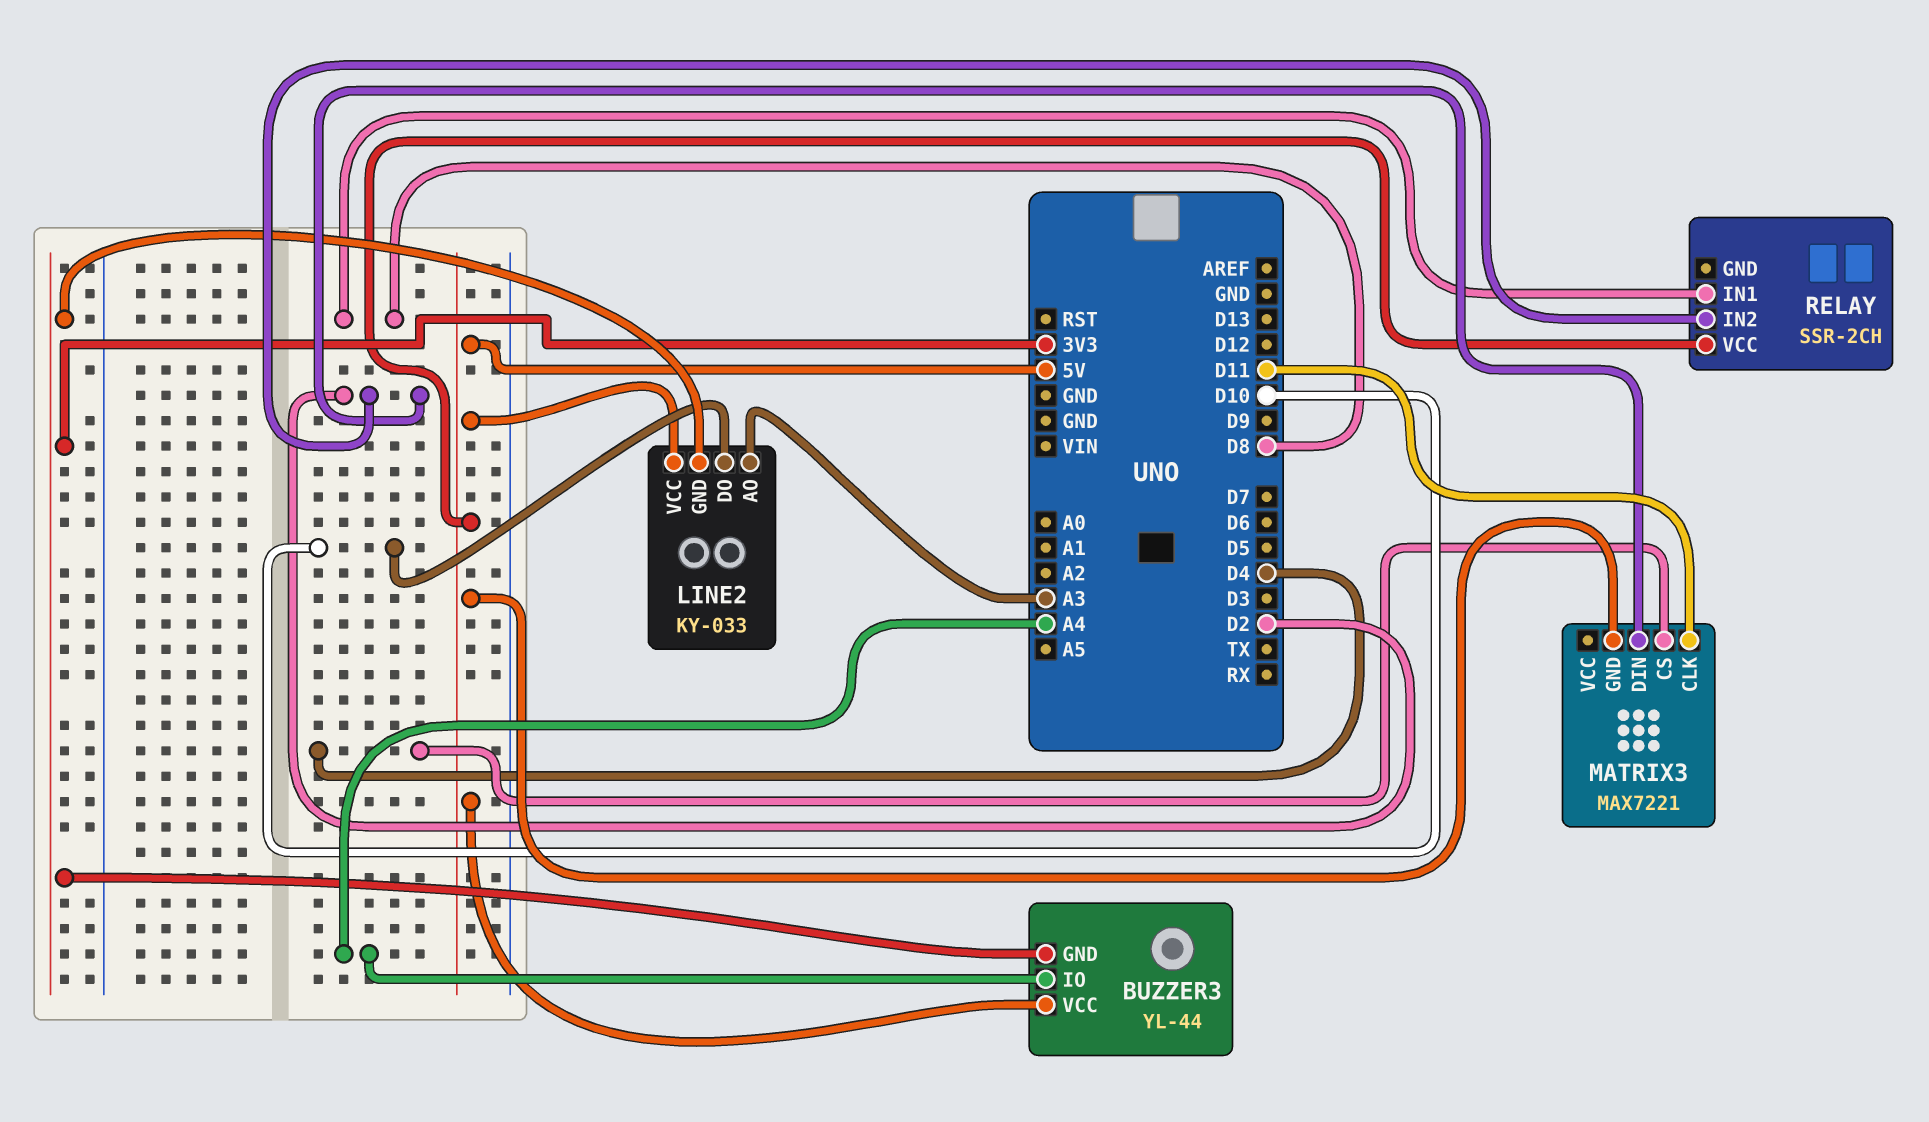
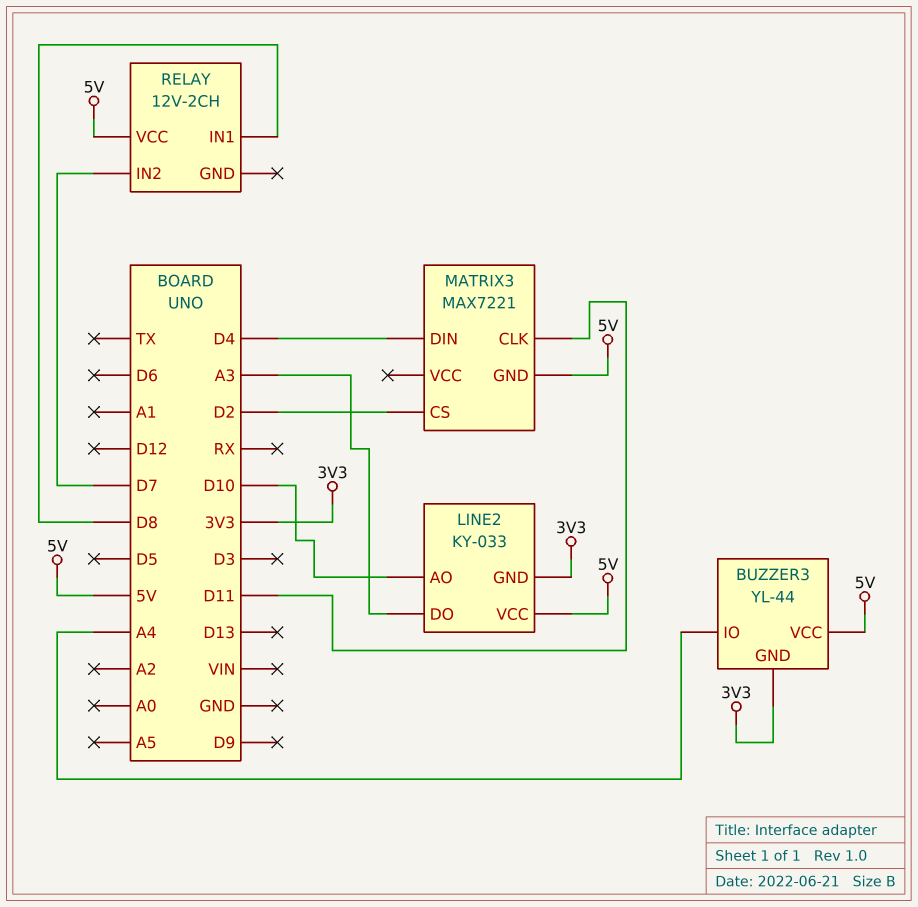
LINE2 pin AO: A3 -> D10
LINE2 pin DO: D10 -> A3
MATRIX3 pin CS: D4 -> D2
MATRIX3 pin DIN: D2 -> D4
RELAY: SSR-2CH -> 12V-2CH
RELAY pin IN2: D2 -> D7

